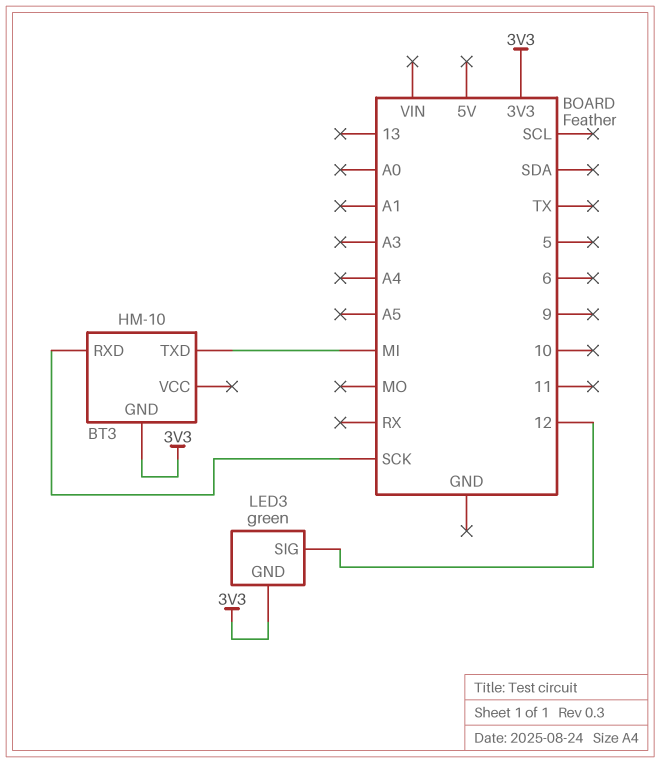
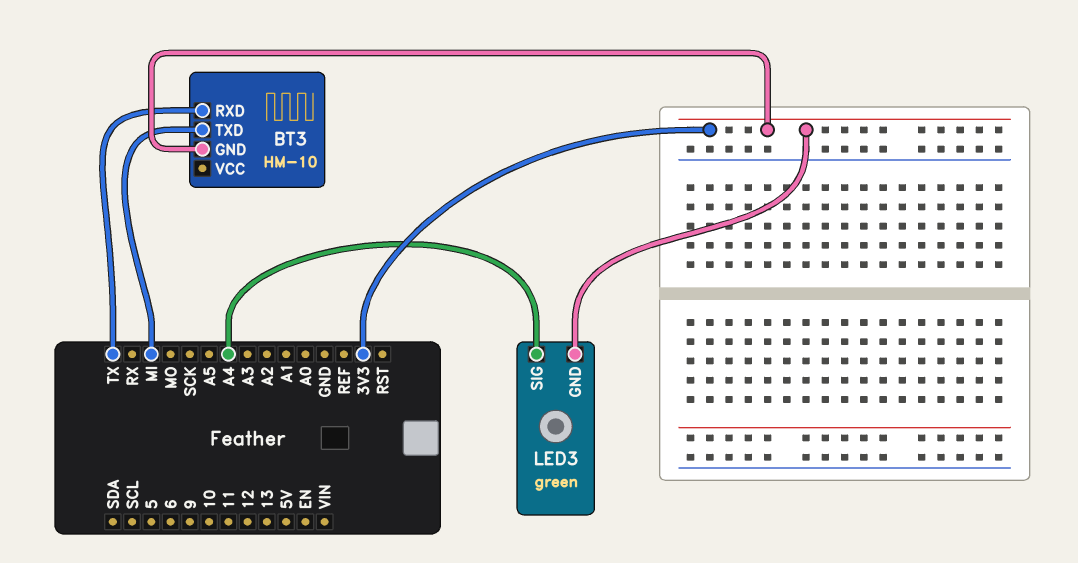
BT3 pin RXD: SCK -> TX
LED3 pin SIG: 12 -> A4

